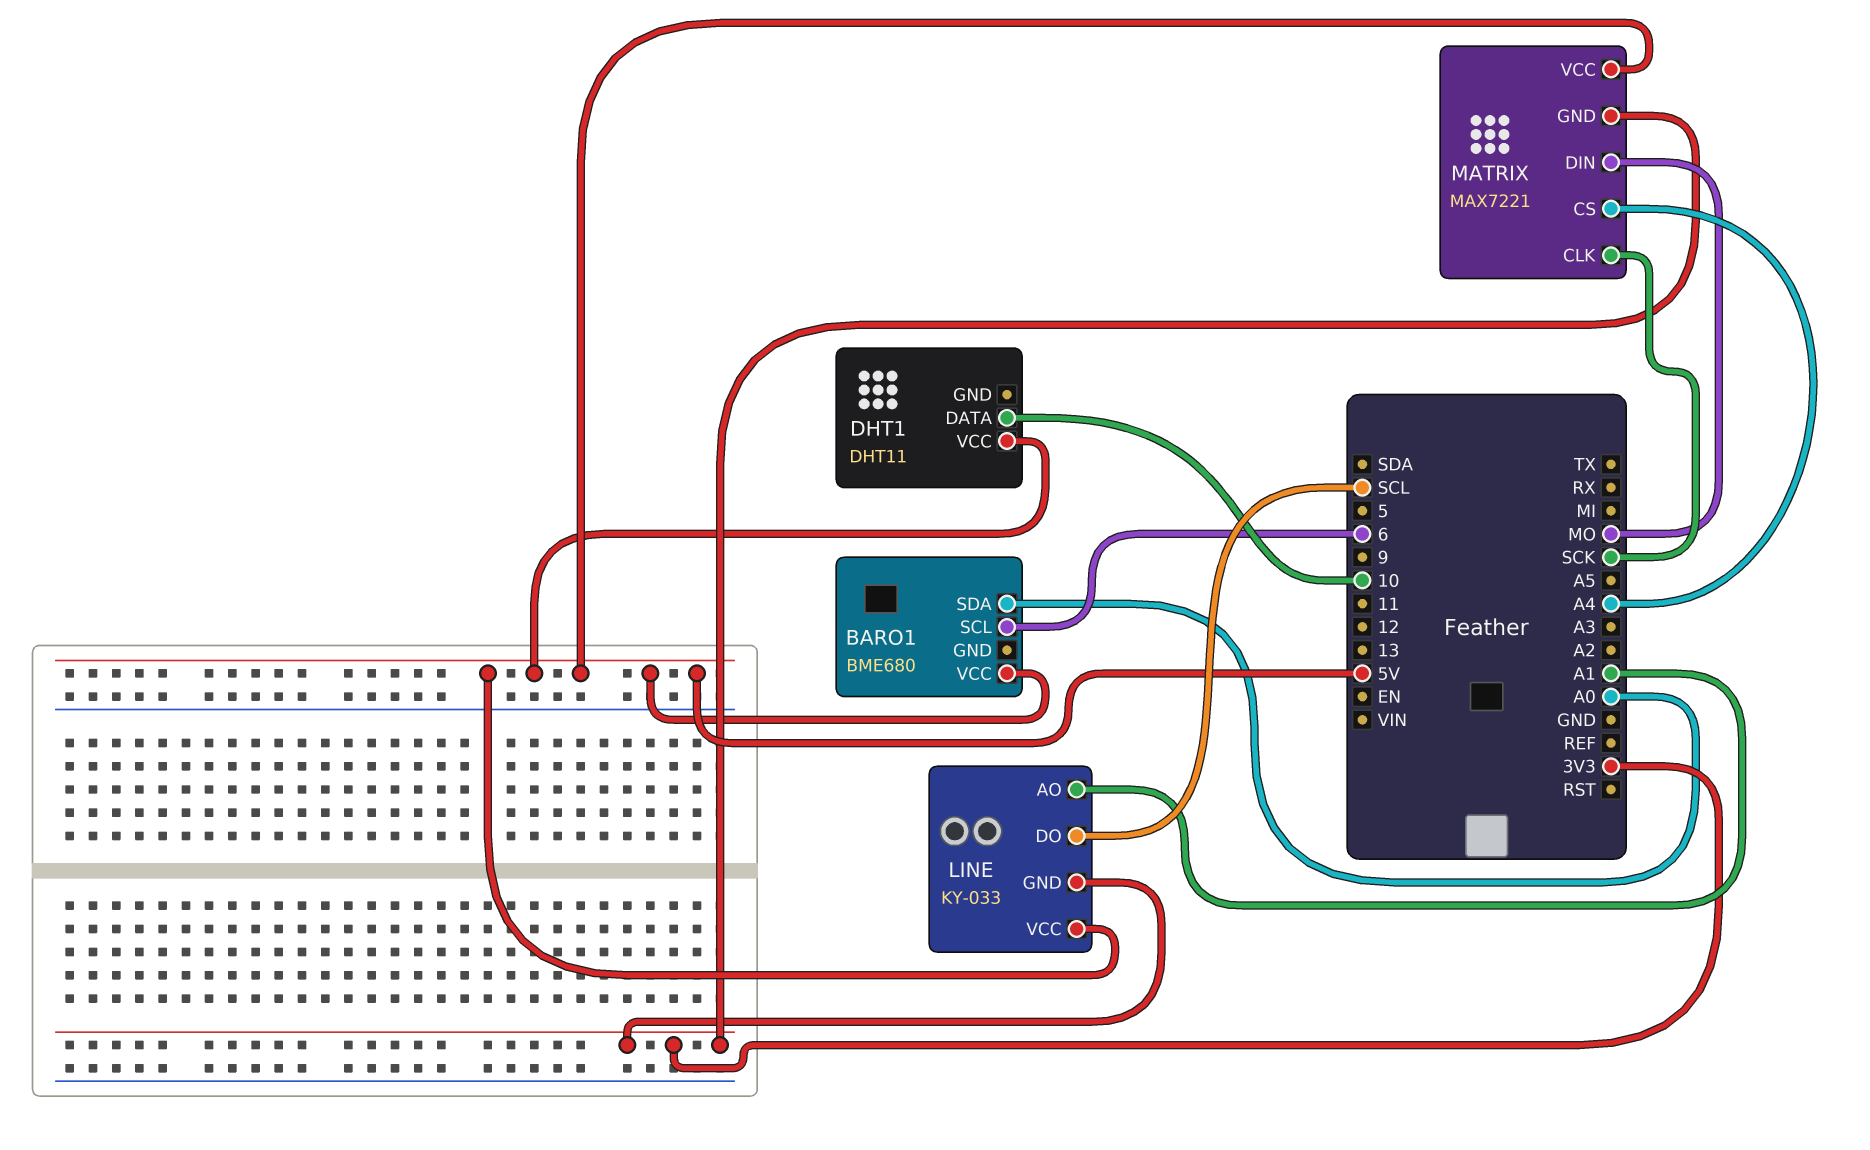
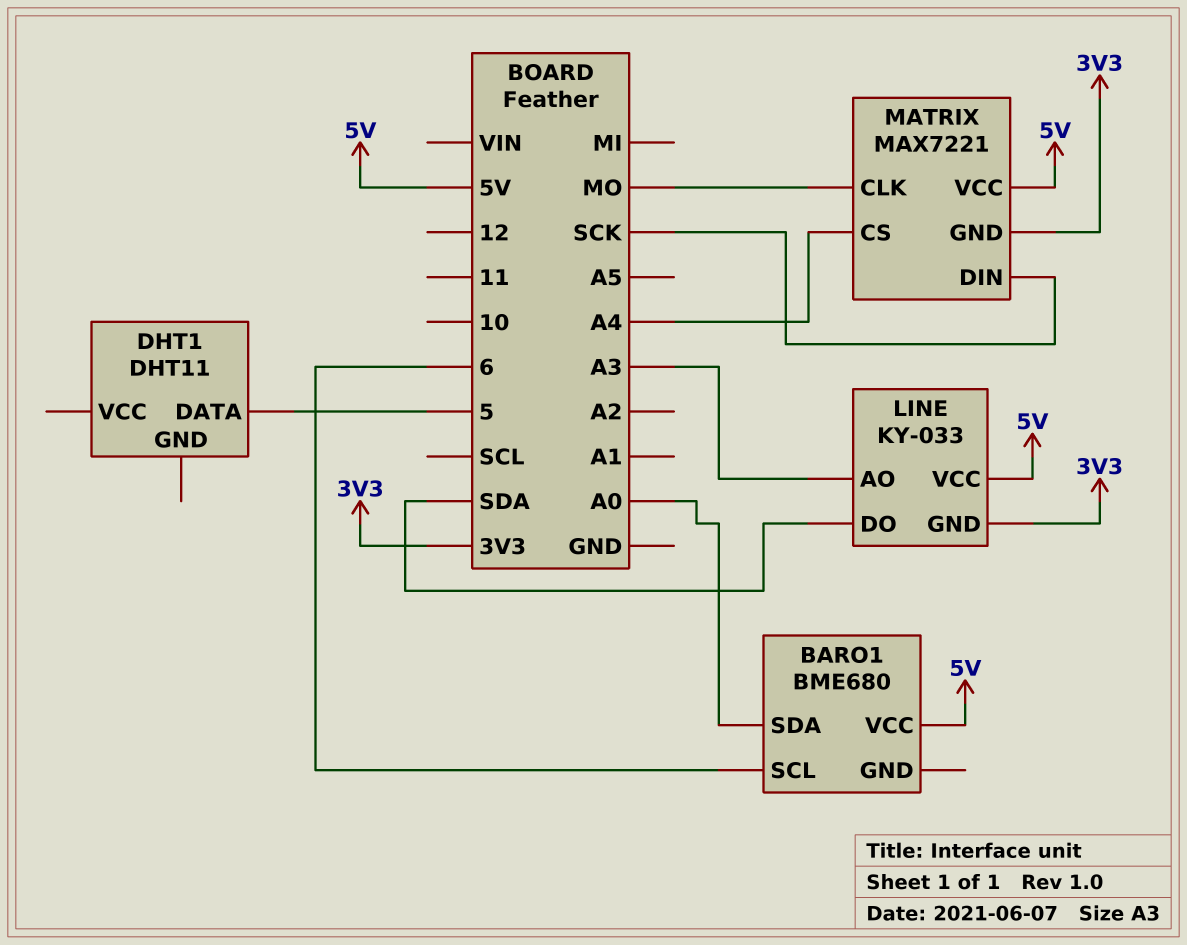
DHT1 pin DATA: 10 -> 5
DHT1 pin VCC: 5V -> none
LINE pin AO: A1 -> A3
LINE pin DO: SCL -> SDA
MATRIX pin CLK: SCK -> MO
MATRIX pin DIN: MO -> SCK

